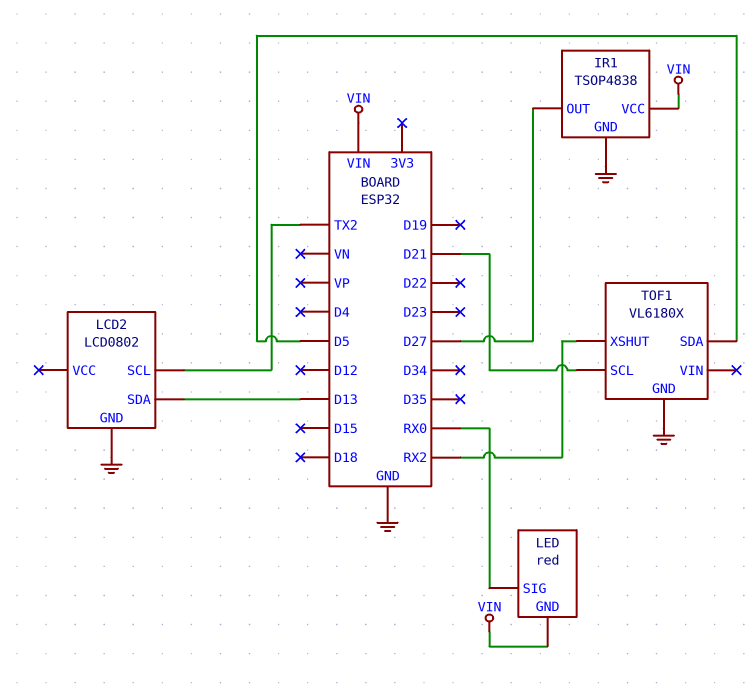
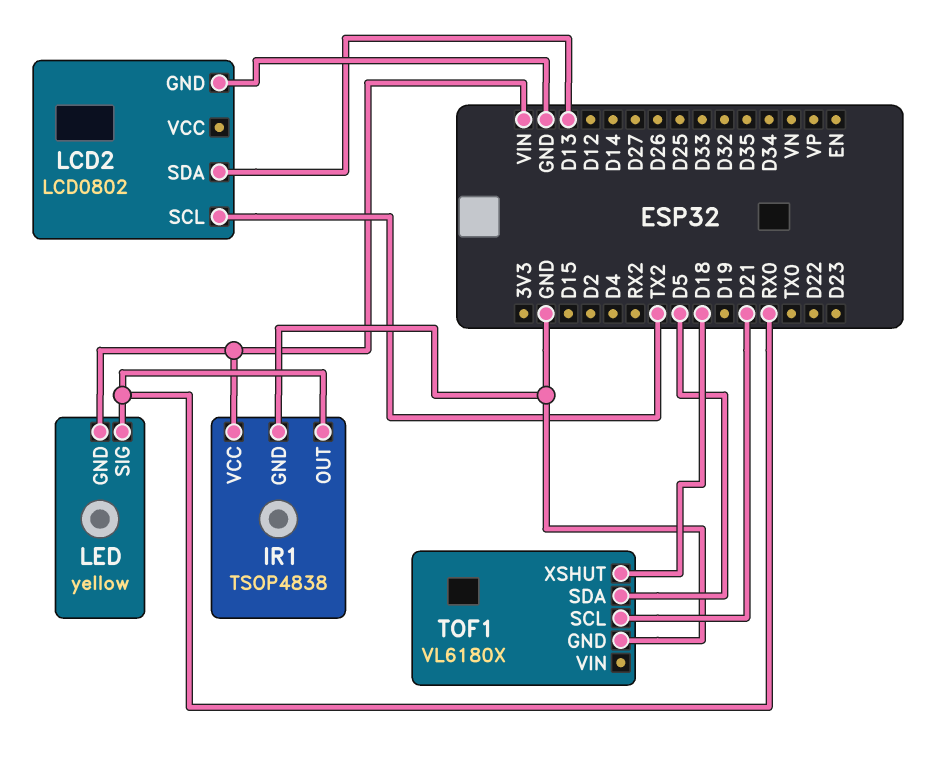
IR1 pin OUT: D27 -> RX0
LED: red -> yellow
TOF1 pin XSHUT: RX2 -> D18

